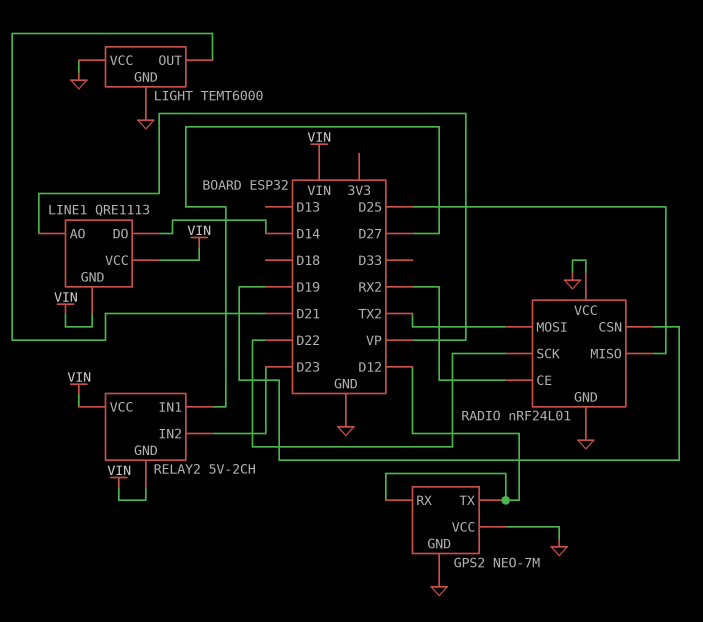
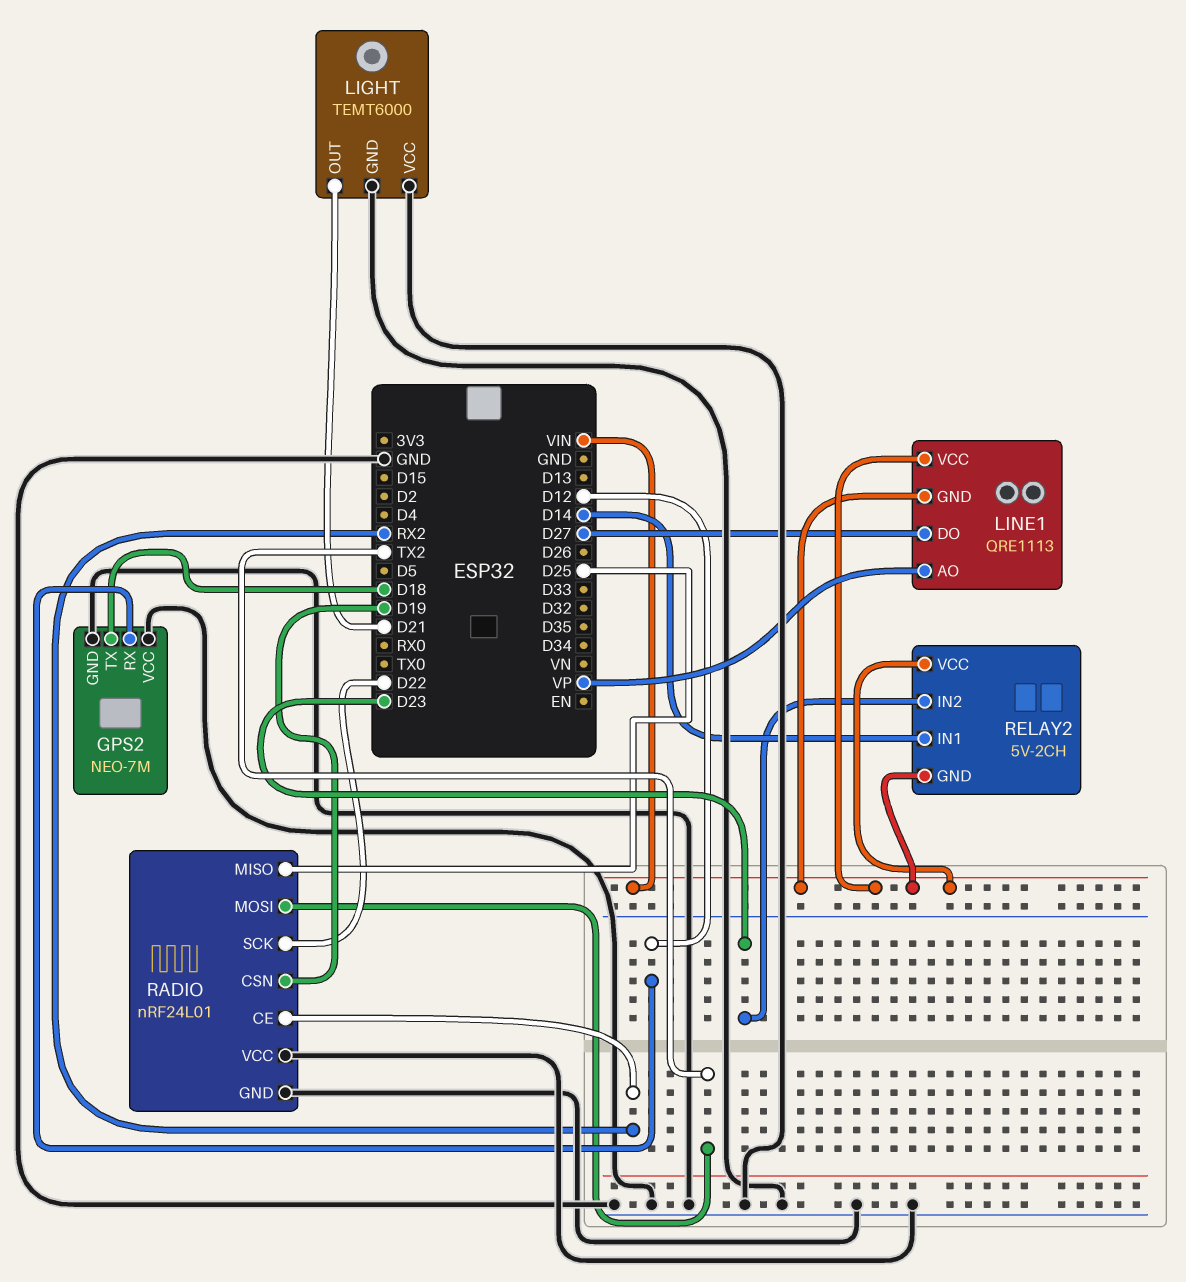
GPS2 pin TX: D12 -> D18
LINE1 pin DO: D14 -> D27
RELAY2 pin IN1: D27 -> D14

